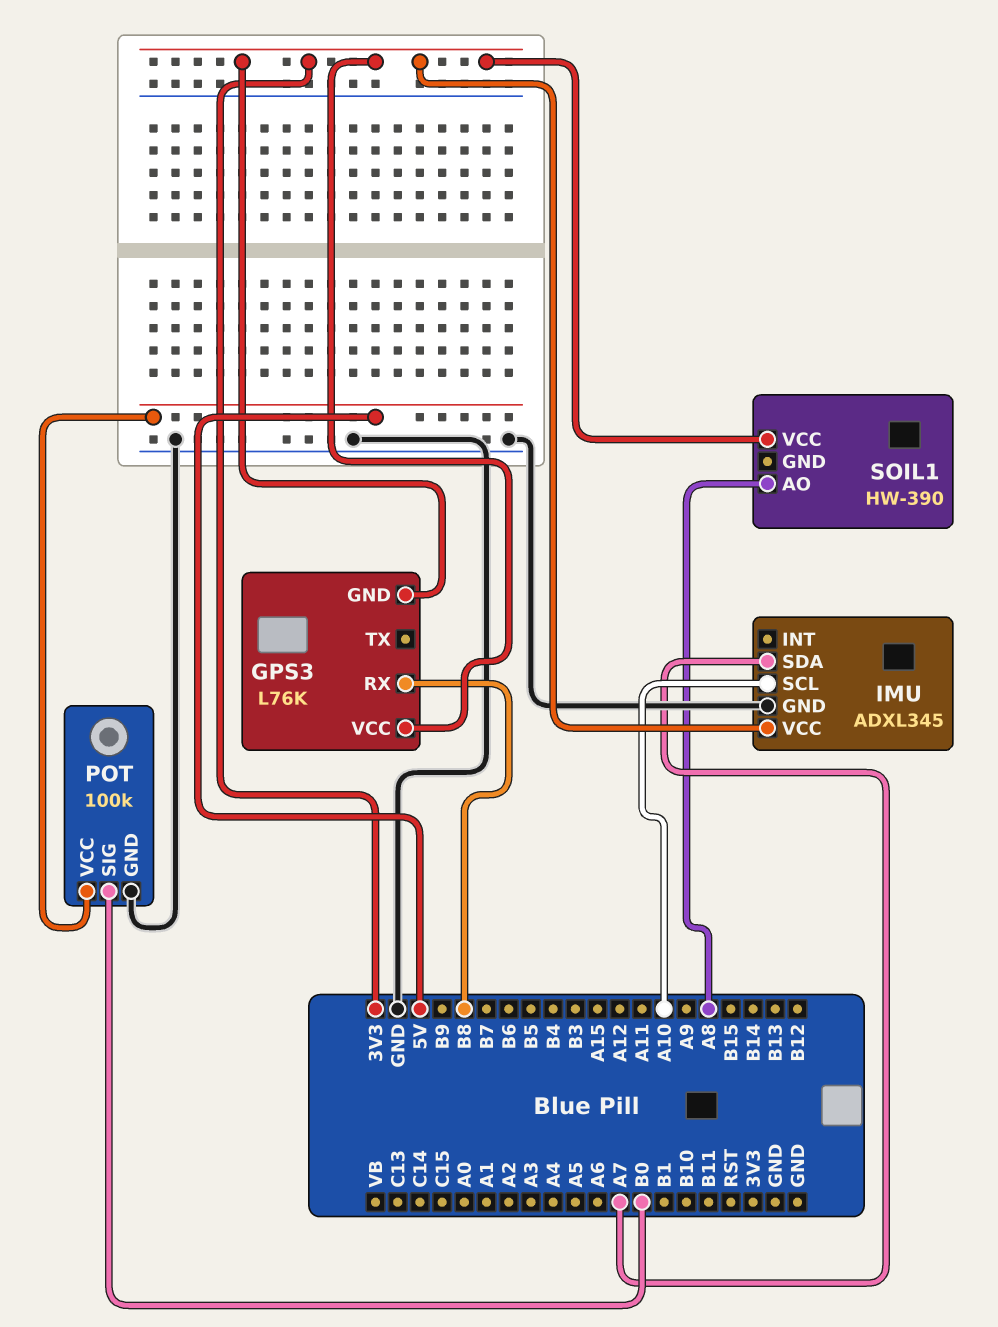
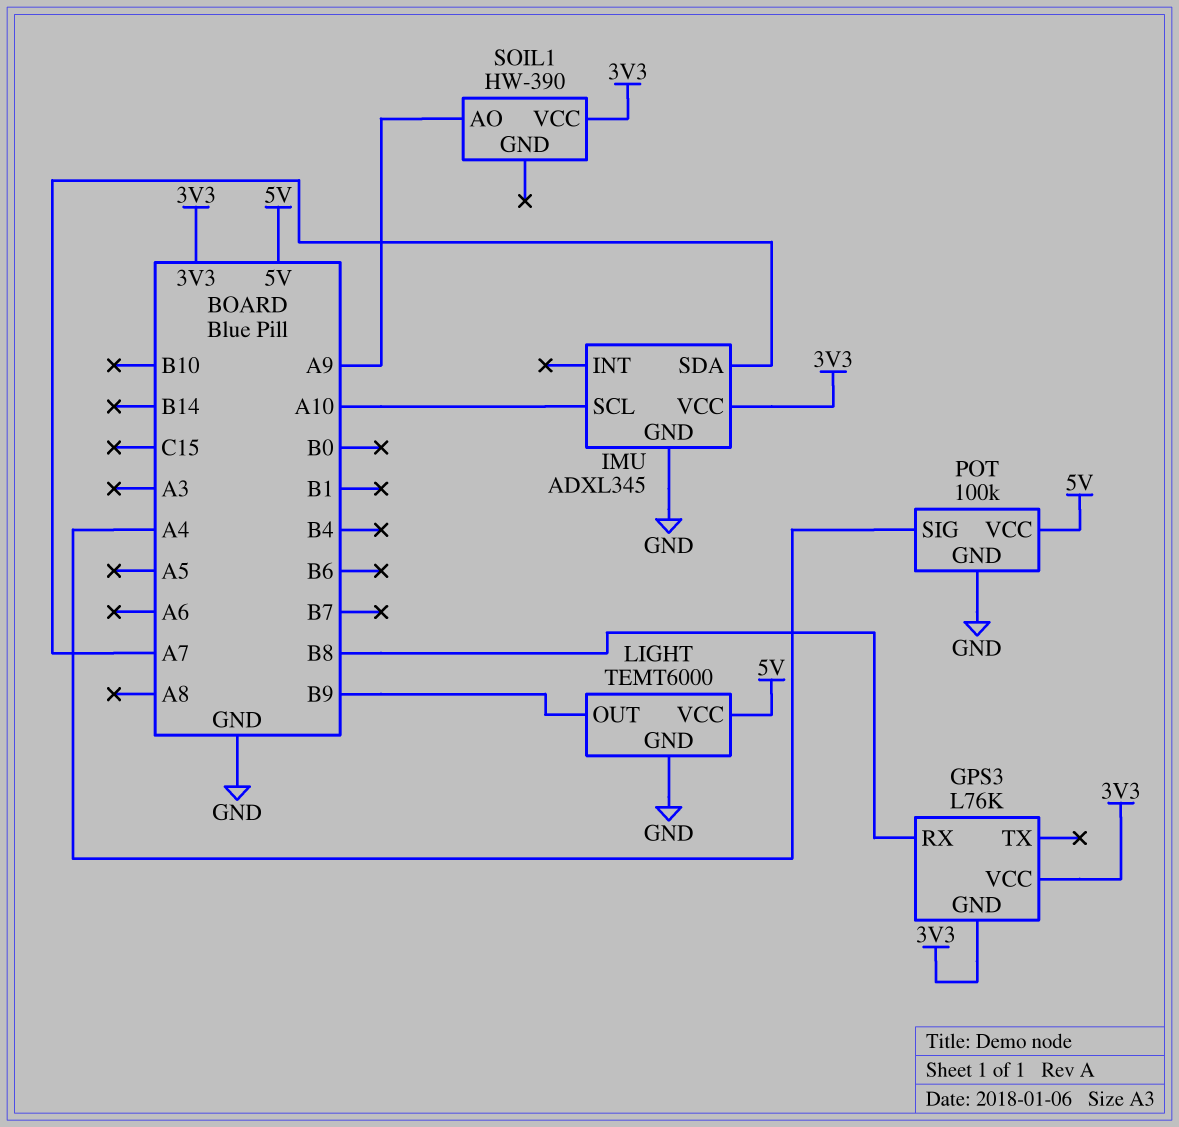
LIGHT: none -> TEMT6000
LIGHT pin GND: none -> GND
LIGHT pin OUT: none -> B9
LIGHT pin VCC: none -> 5V
POT pin SIG: B0 -> A4
SOIL1 pin AO: A8 -> A9

